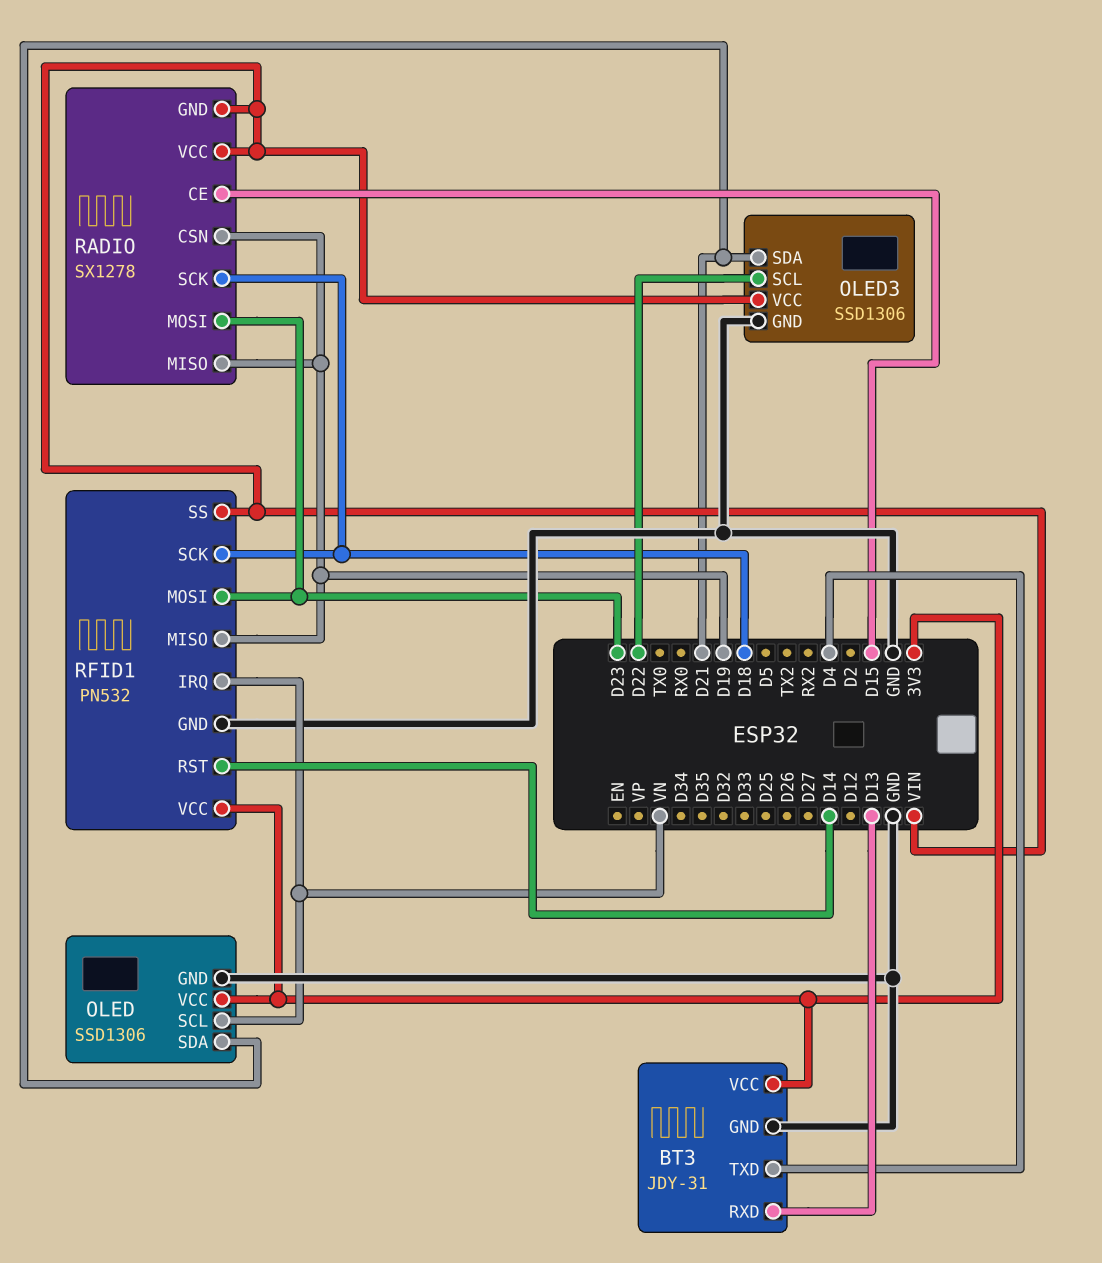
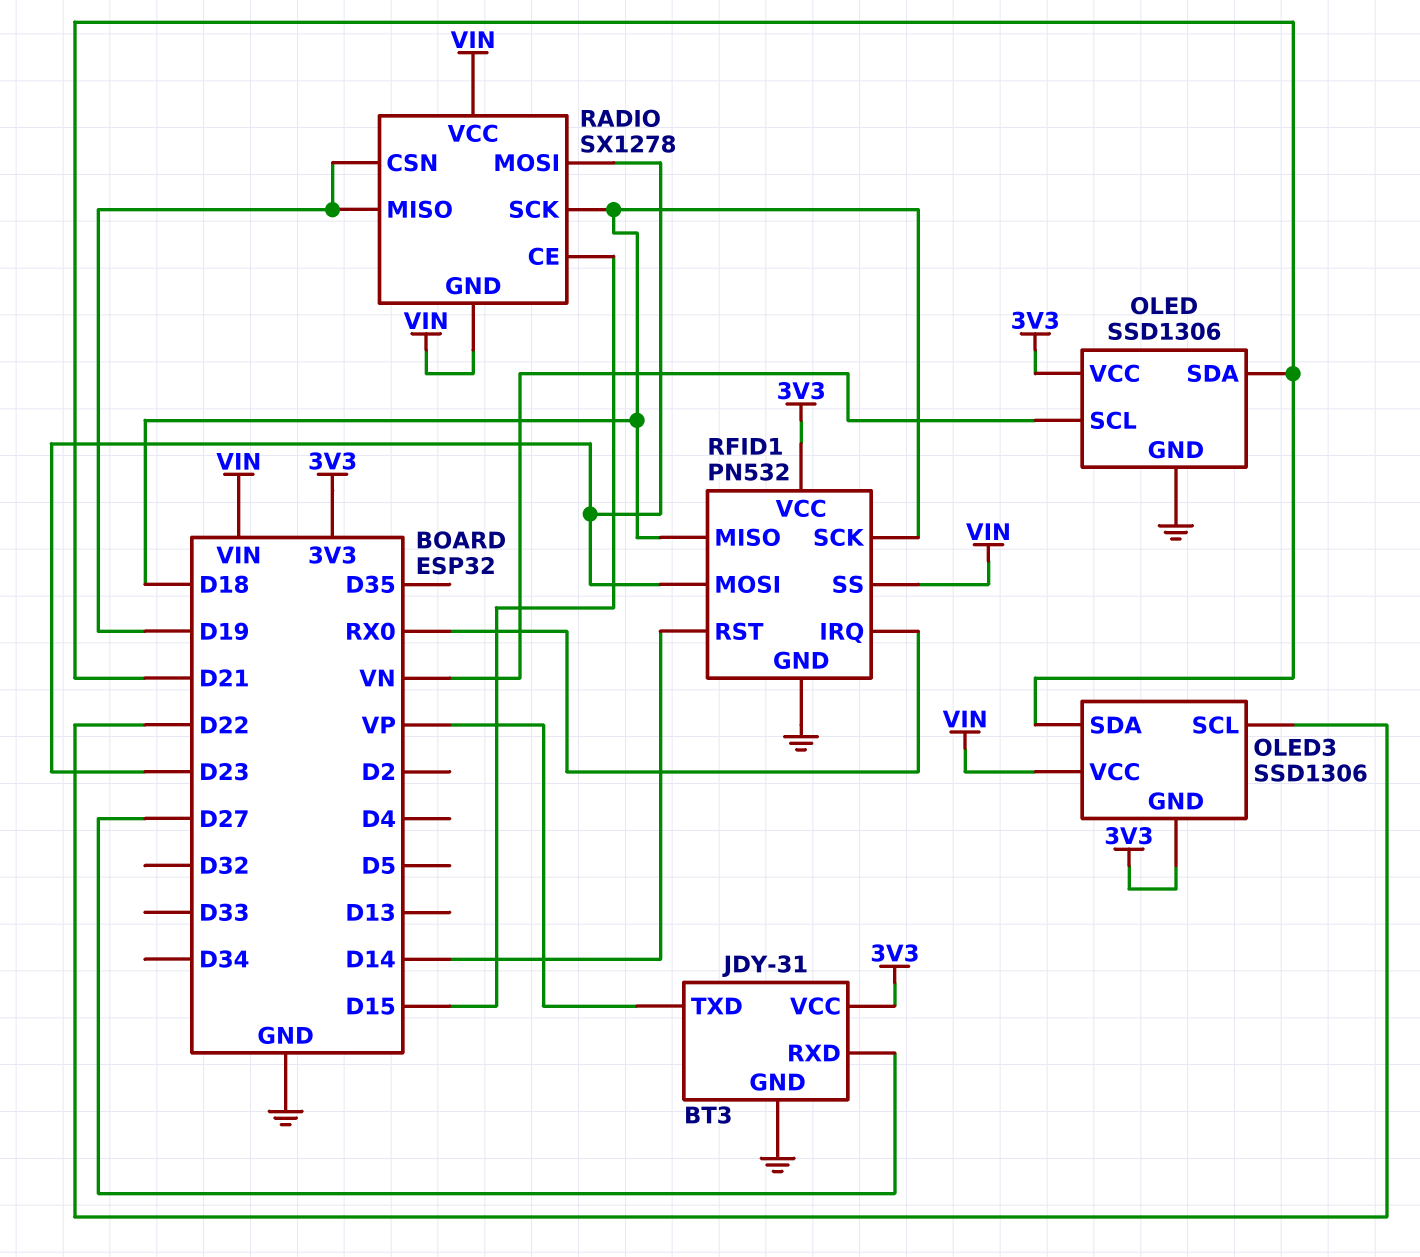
BT3 pin RXD: D13 -> D27
BT3 pin TXD: D4 -> VP
OLED3 pin GND: GND -> 3V3
RFID1 pin IRQ: VN -> RX0
RFID1 pin MISO: D19 -> D18

